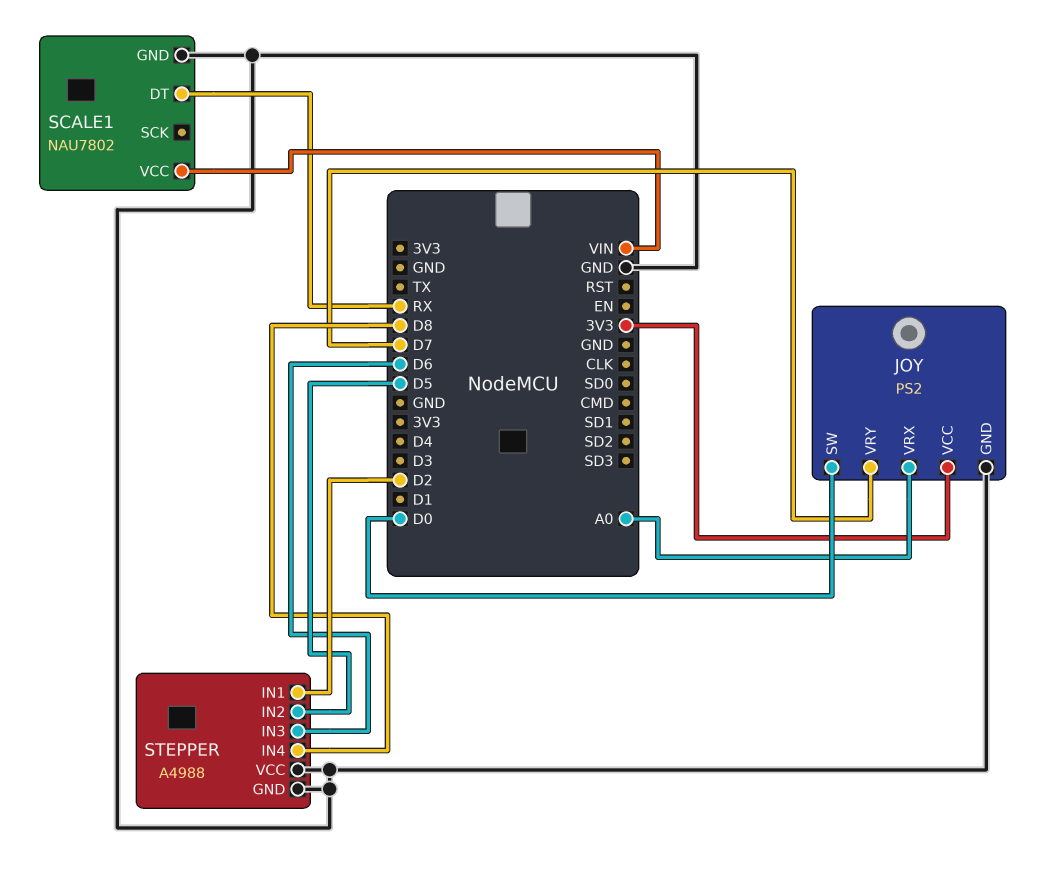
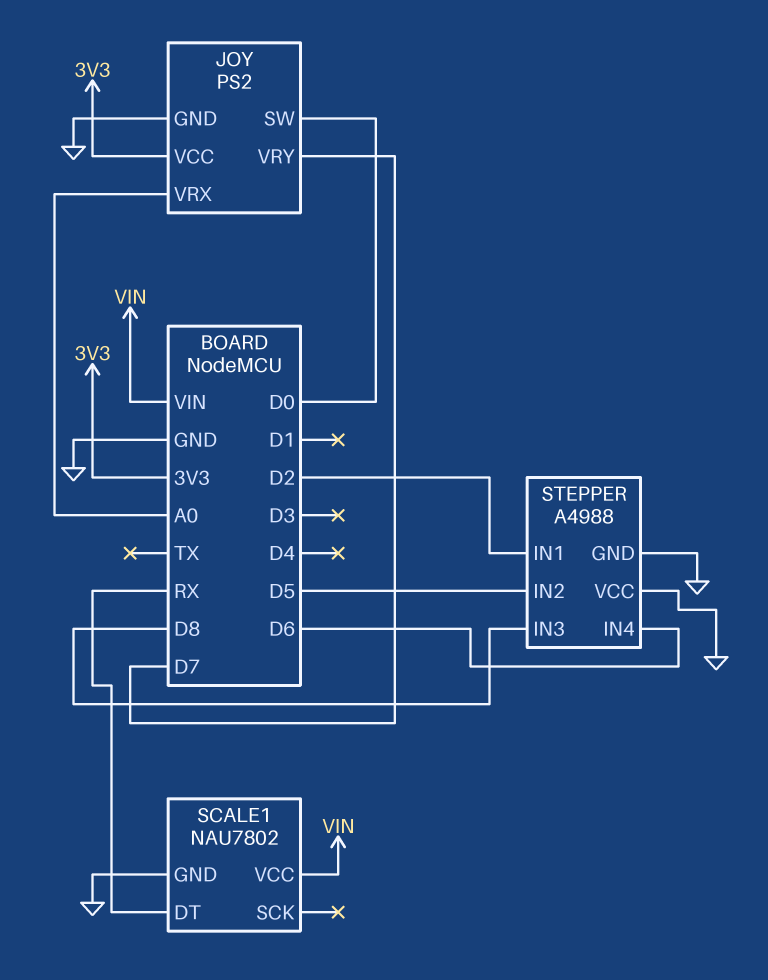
STEPPER pin IN3: D6 -> D8
STEPPER pin IN4: D8 -> D6

